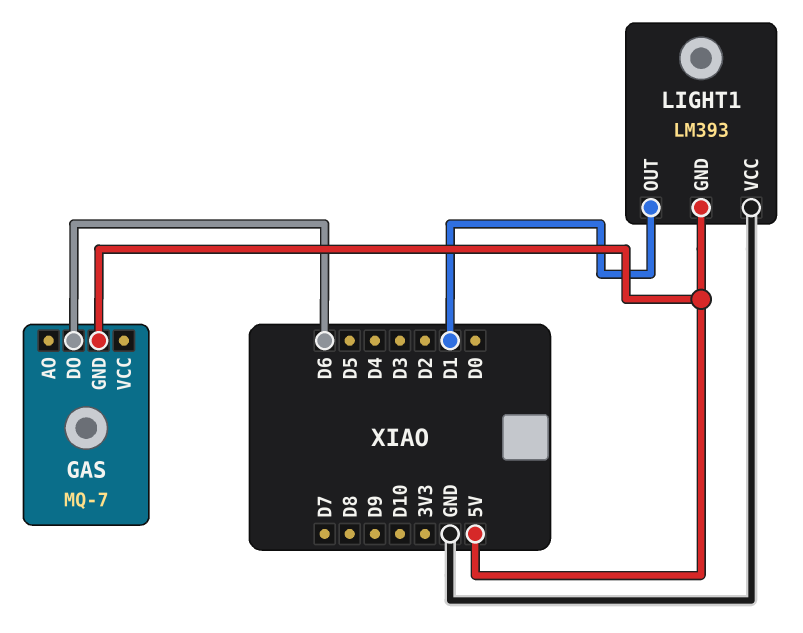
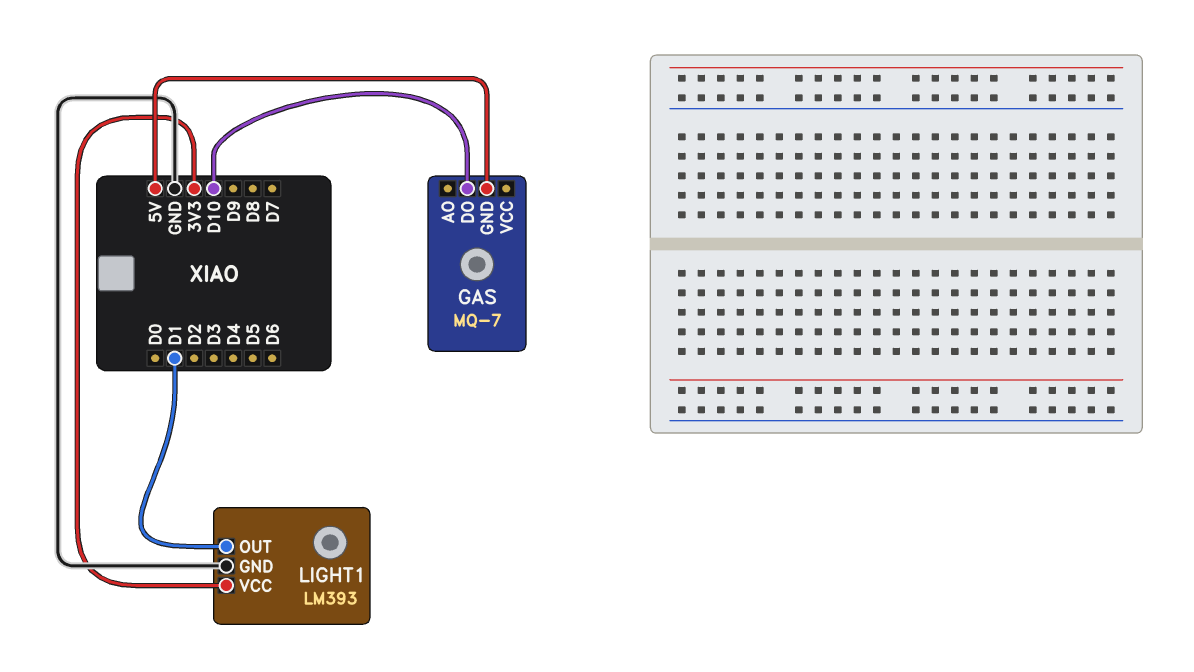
GAS pin DO: D6 -> D10
LIGHT1 pin GND: 5V -> GND
LIGHT1 pin VCC: GND -> 3V3

